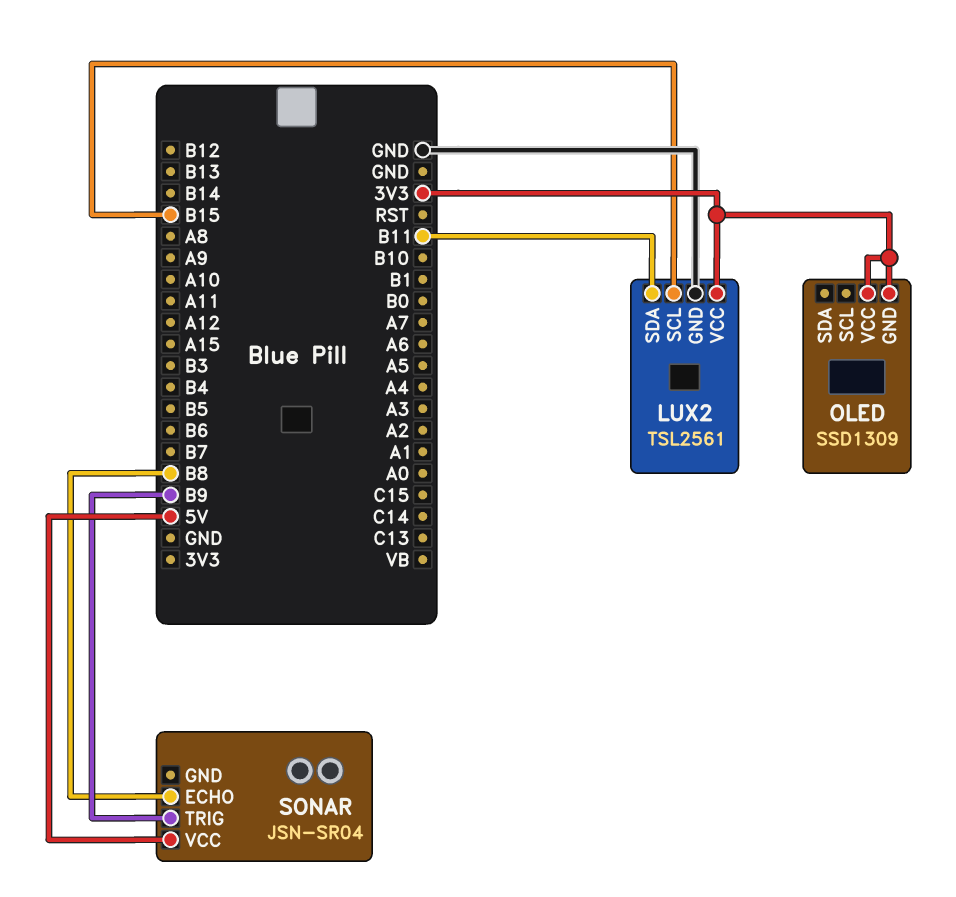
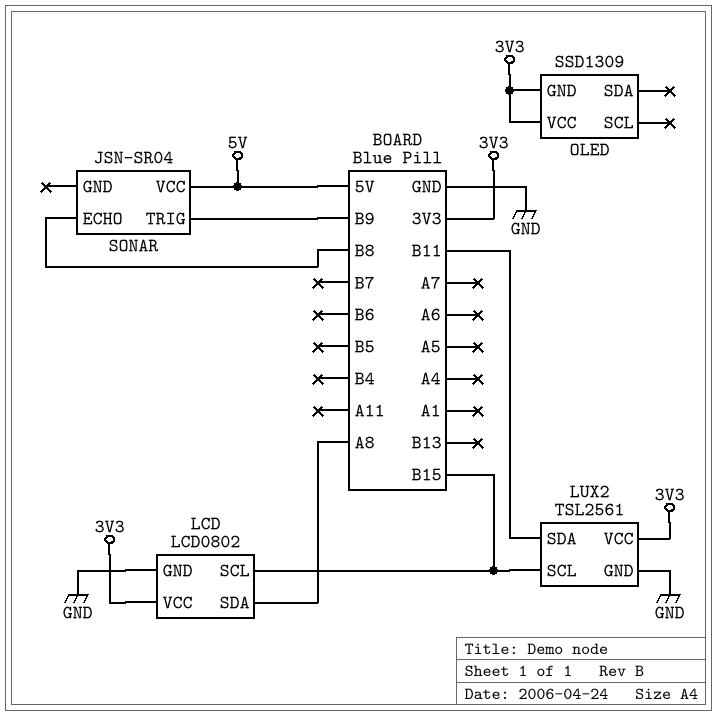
LCD: none -> LCD0802
LCD pin GND: none -> GND
LCD pin SCL: none -> B15
LCD pin SDA: none -> A8
LCD pin VCC: none -> 3V3

